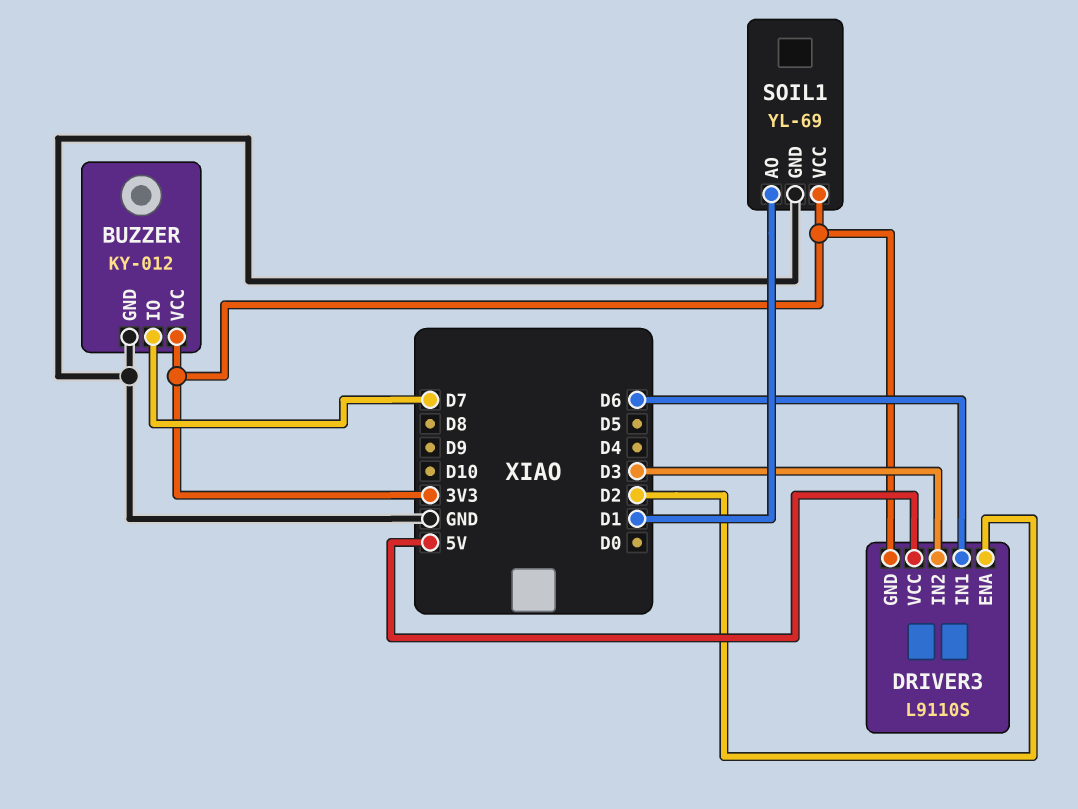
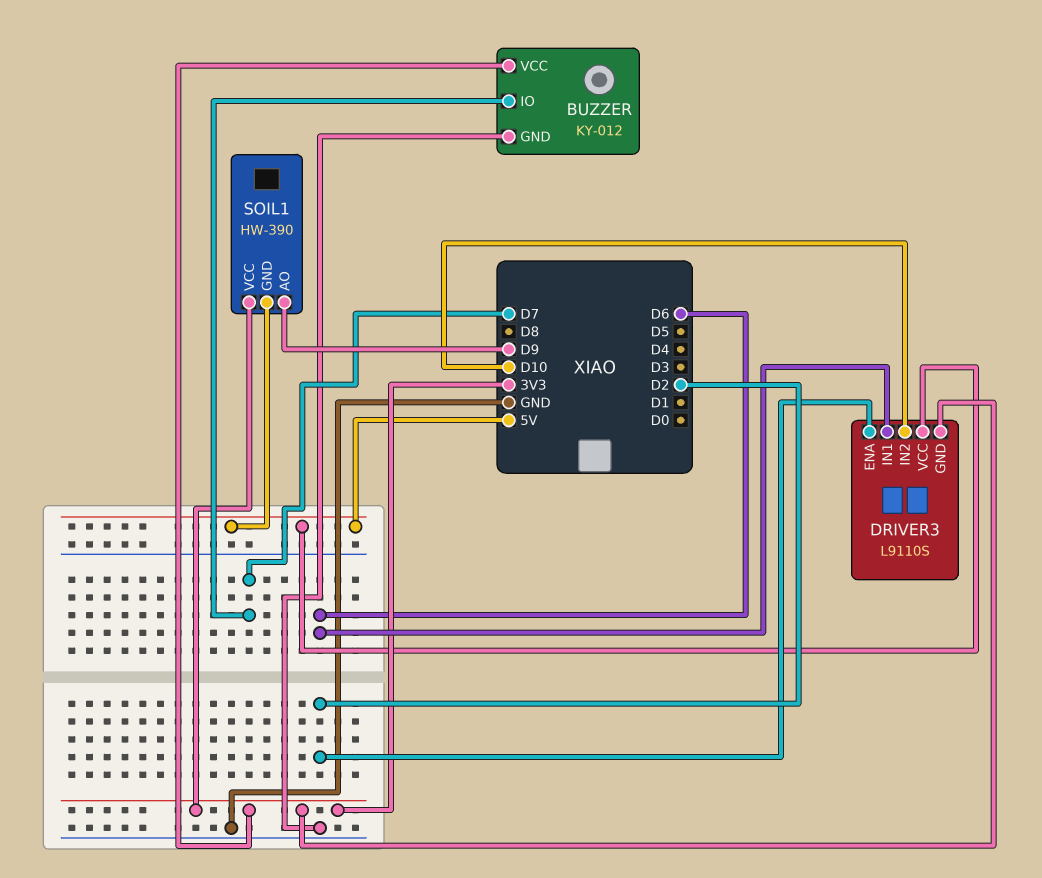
DRIVER3 pin IN2: D3 -> D10
SOIL1: YL-69 -> HW-390
SOIL1 pin AO: D1 -> D9
SOIL1 pin GND: GND -> 5V

